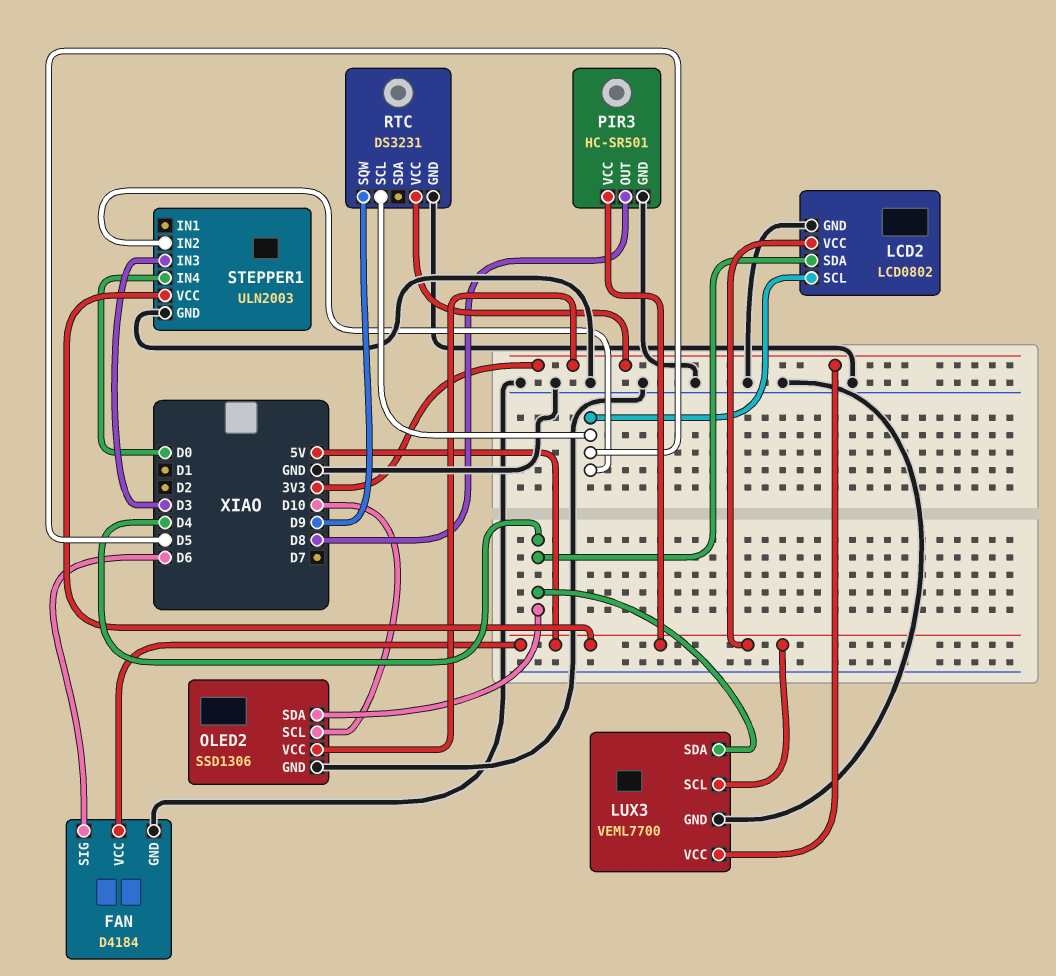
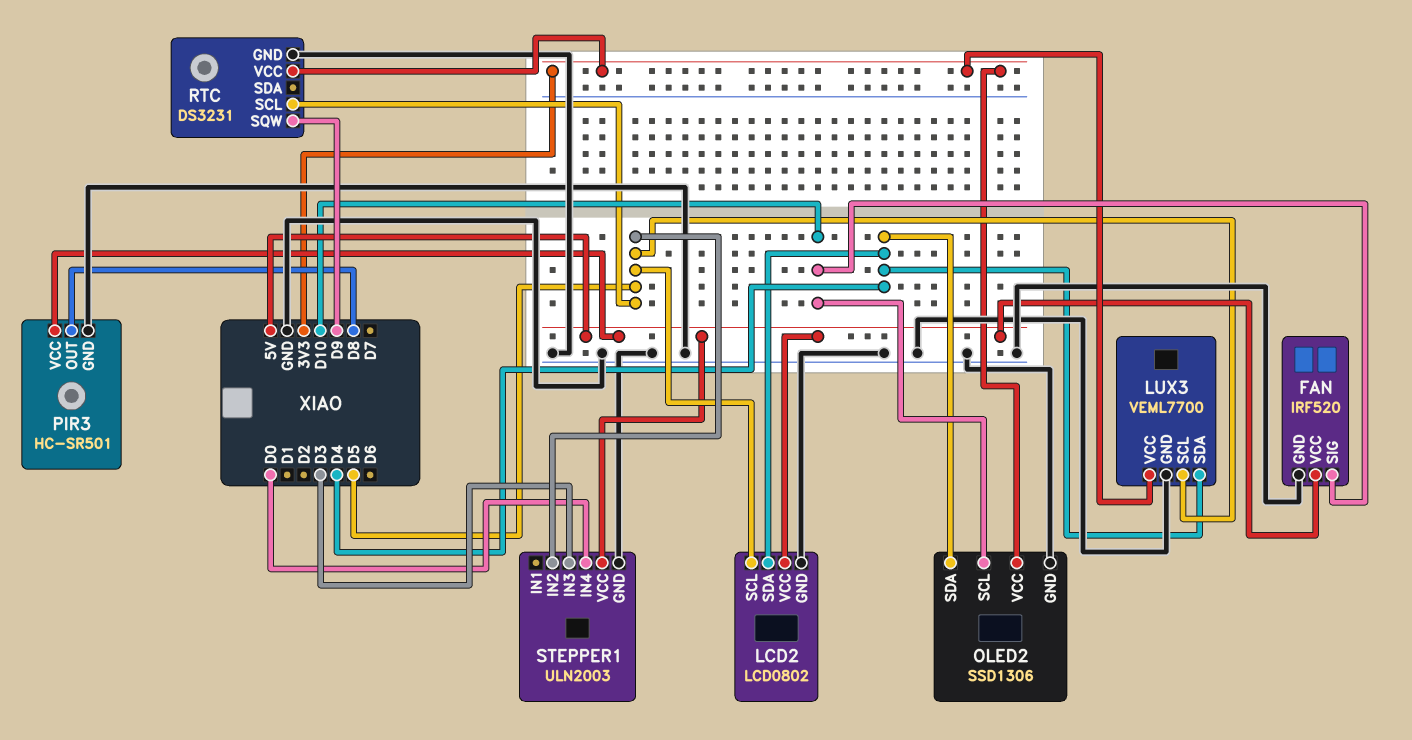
FAN: D4184 -> IRF520
FAN pin SIG: D6 -> D10
LUX3 pin SCL: 5V -> D5

